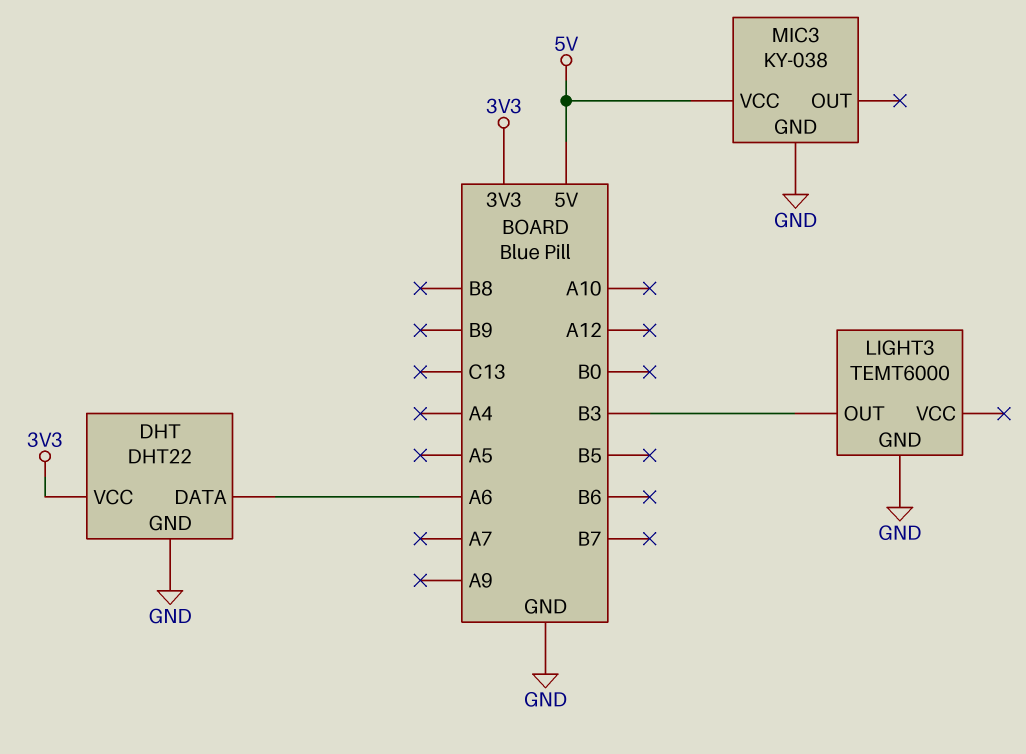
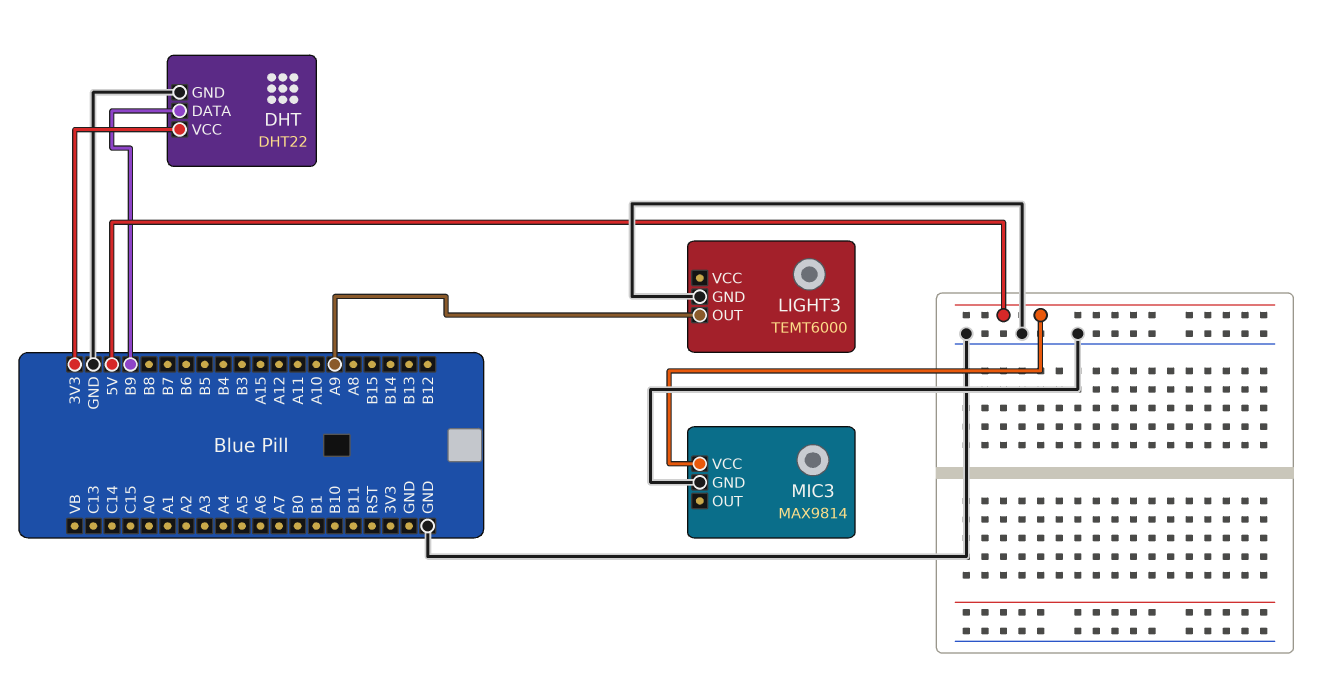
DHT pin DATA: A6 -> B9
LIGHT3 pin OUT: B3 -> A9
MIC3: KY-038 -> MAX9814

